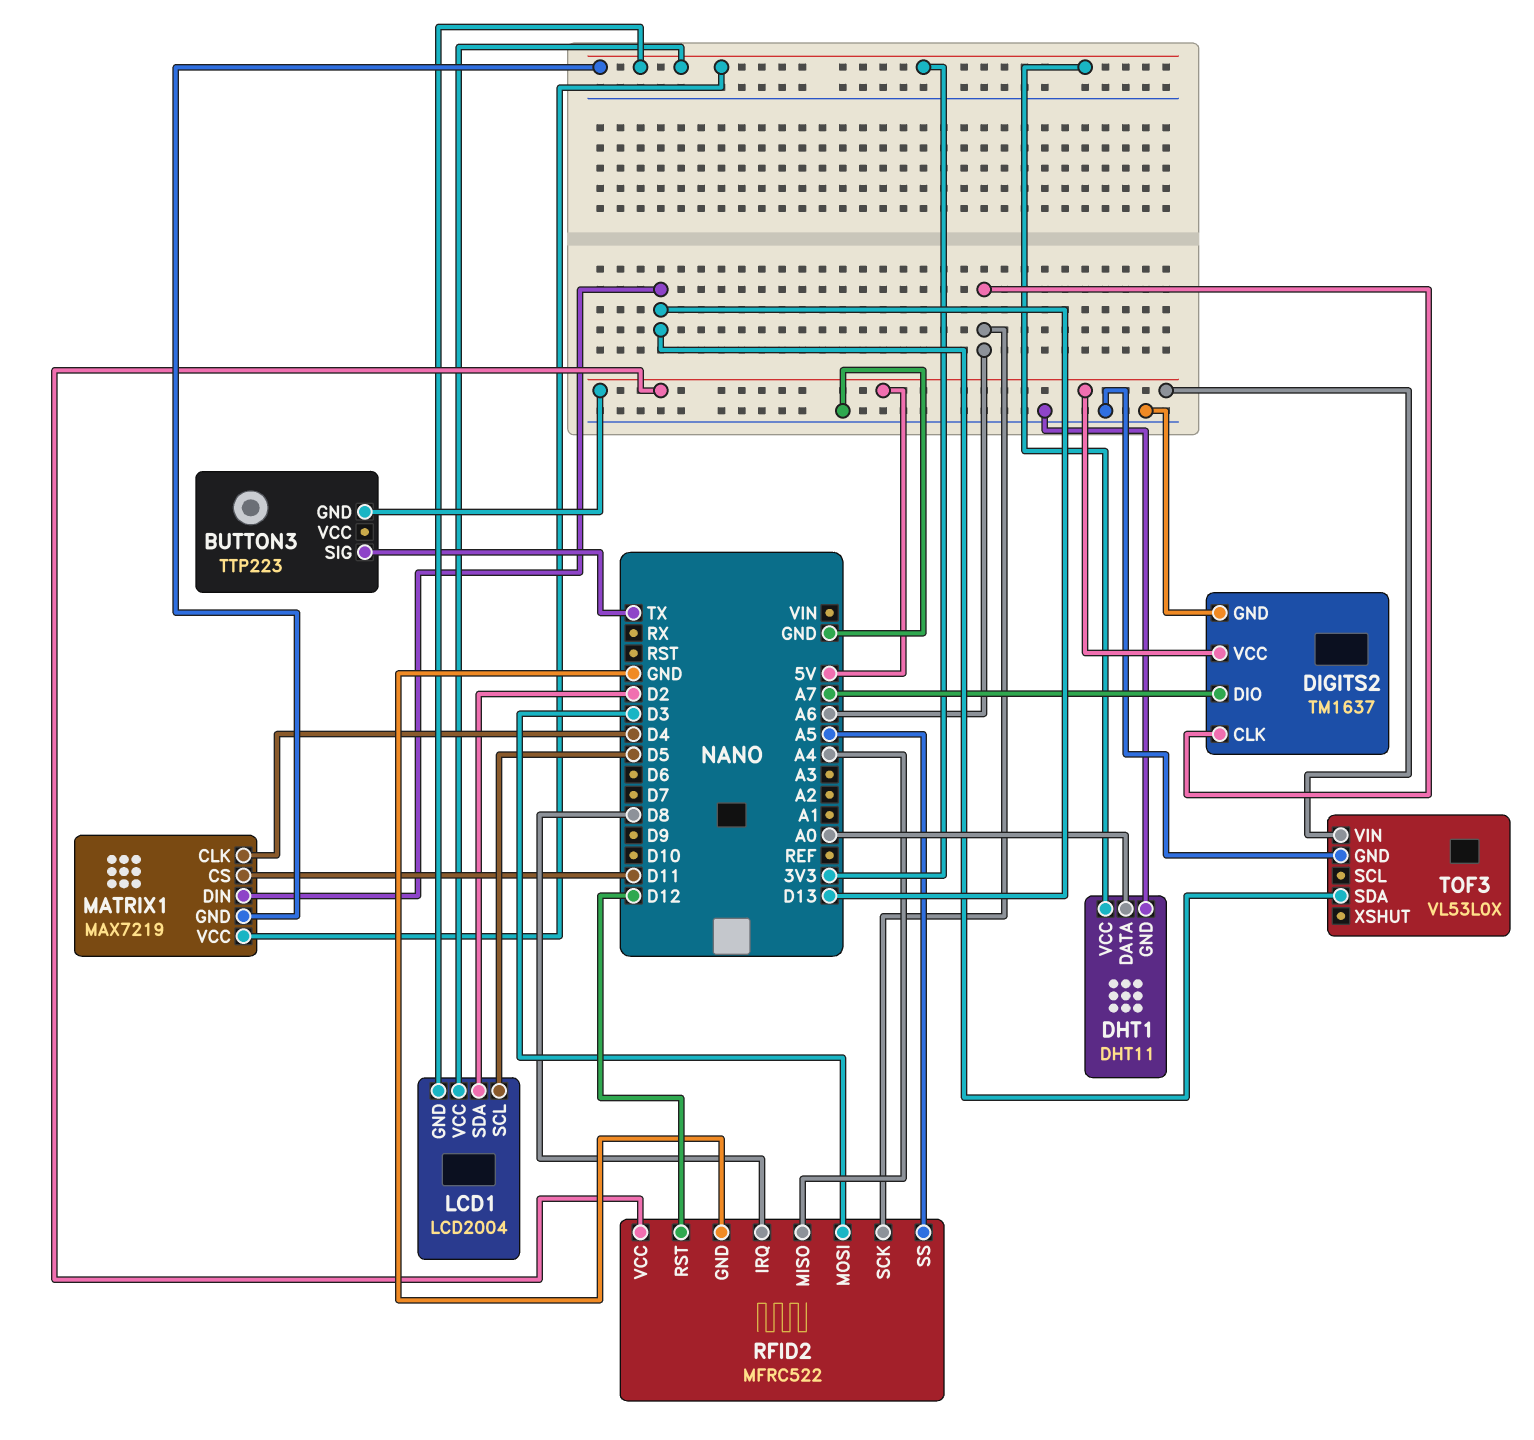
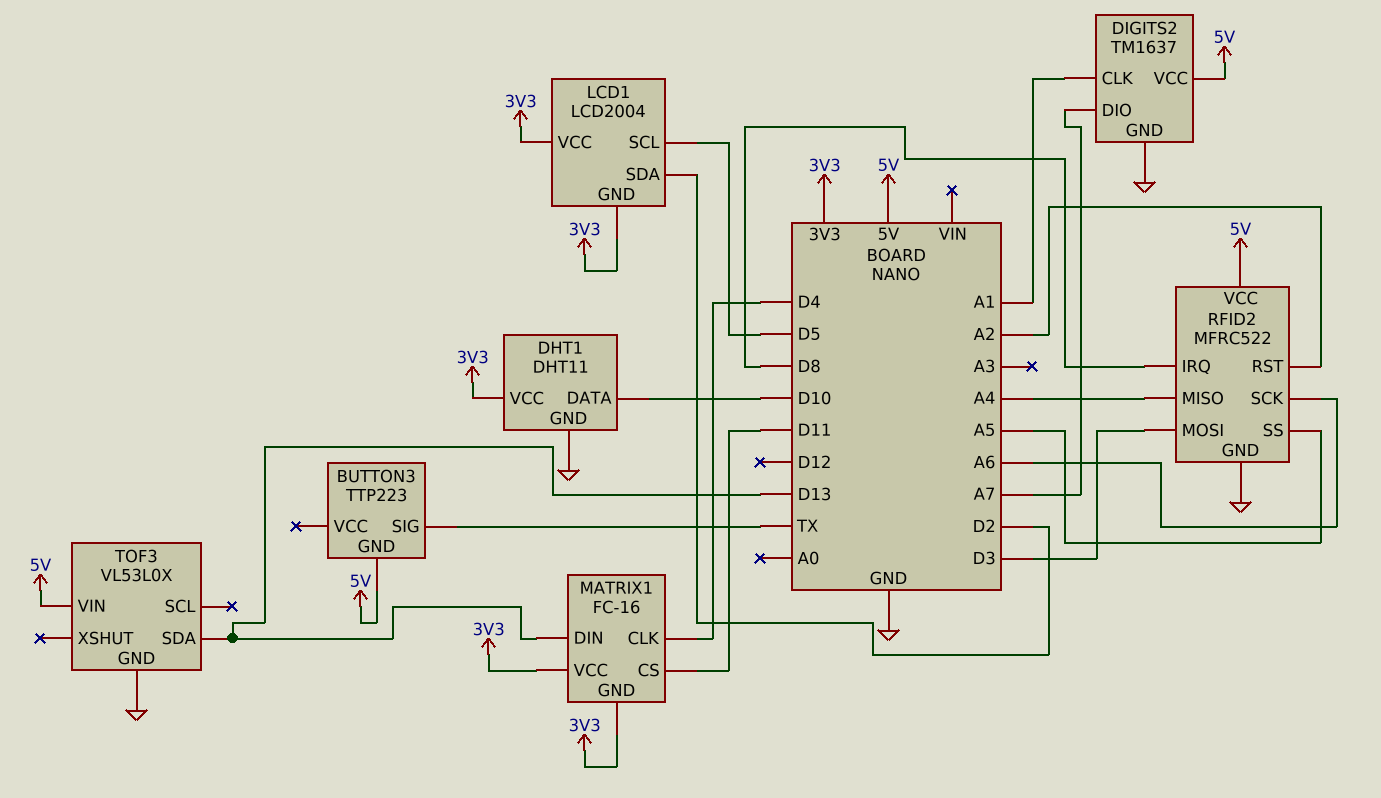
DHT1 pin DATA: A0 -> D10
DIGITS2 pin CLK: A6 -> A1
MATRIX1: MAX7219 -> FC-16
RFID2 pin RST: D12 -> A2

